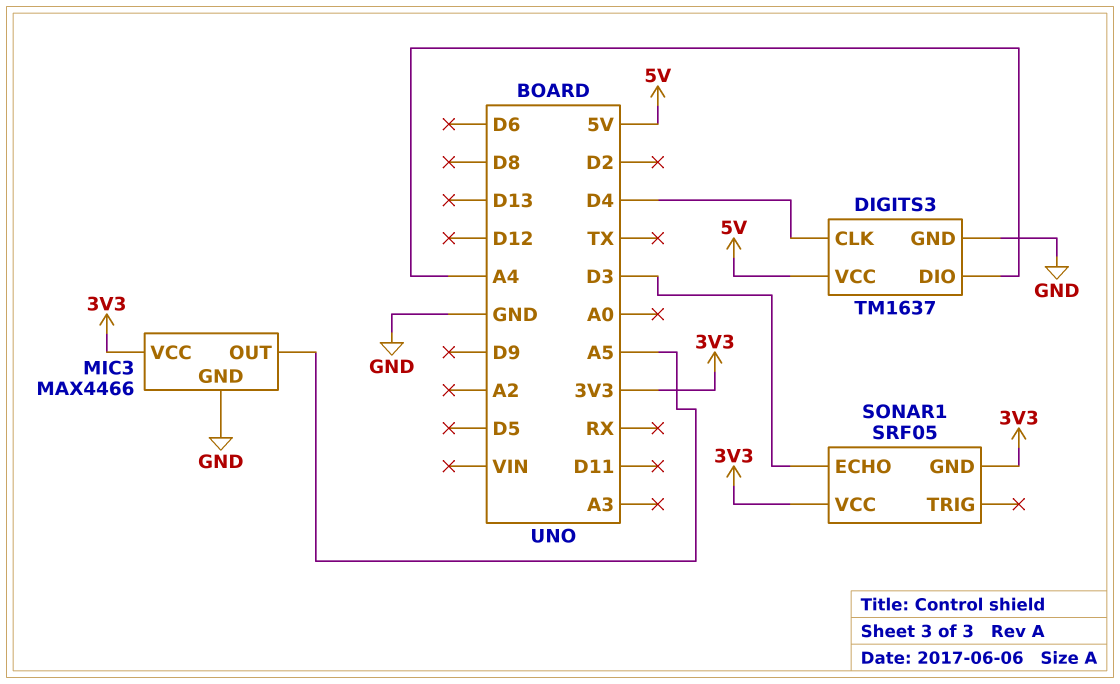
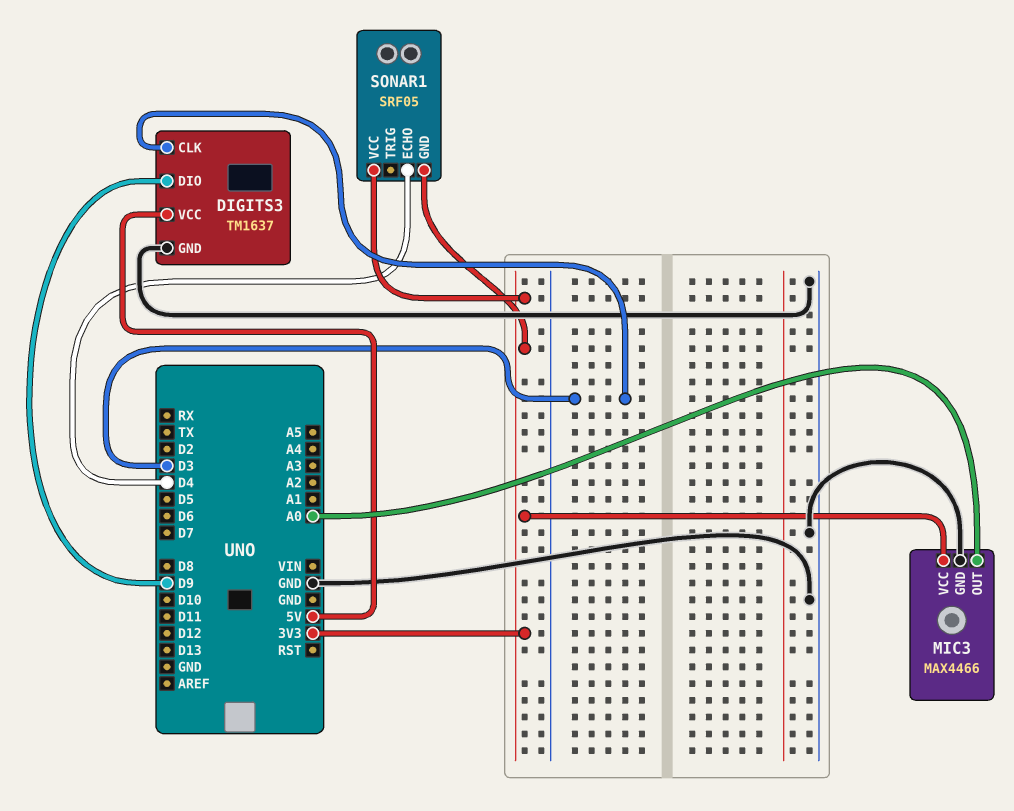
DIGITS3 pin CLK: D4 -> D3
DIGITS3 pin DIO: A4 -> D9
MIC3 pin OUT: A5 -> A0
SONAR1 pin ECHO: D3 -> D4

